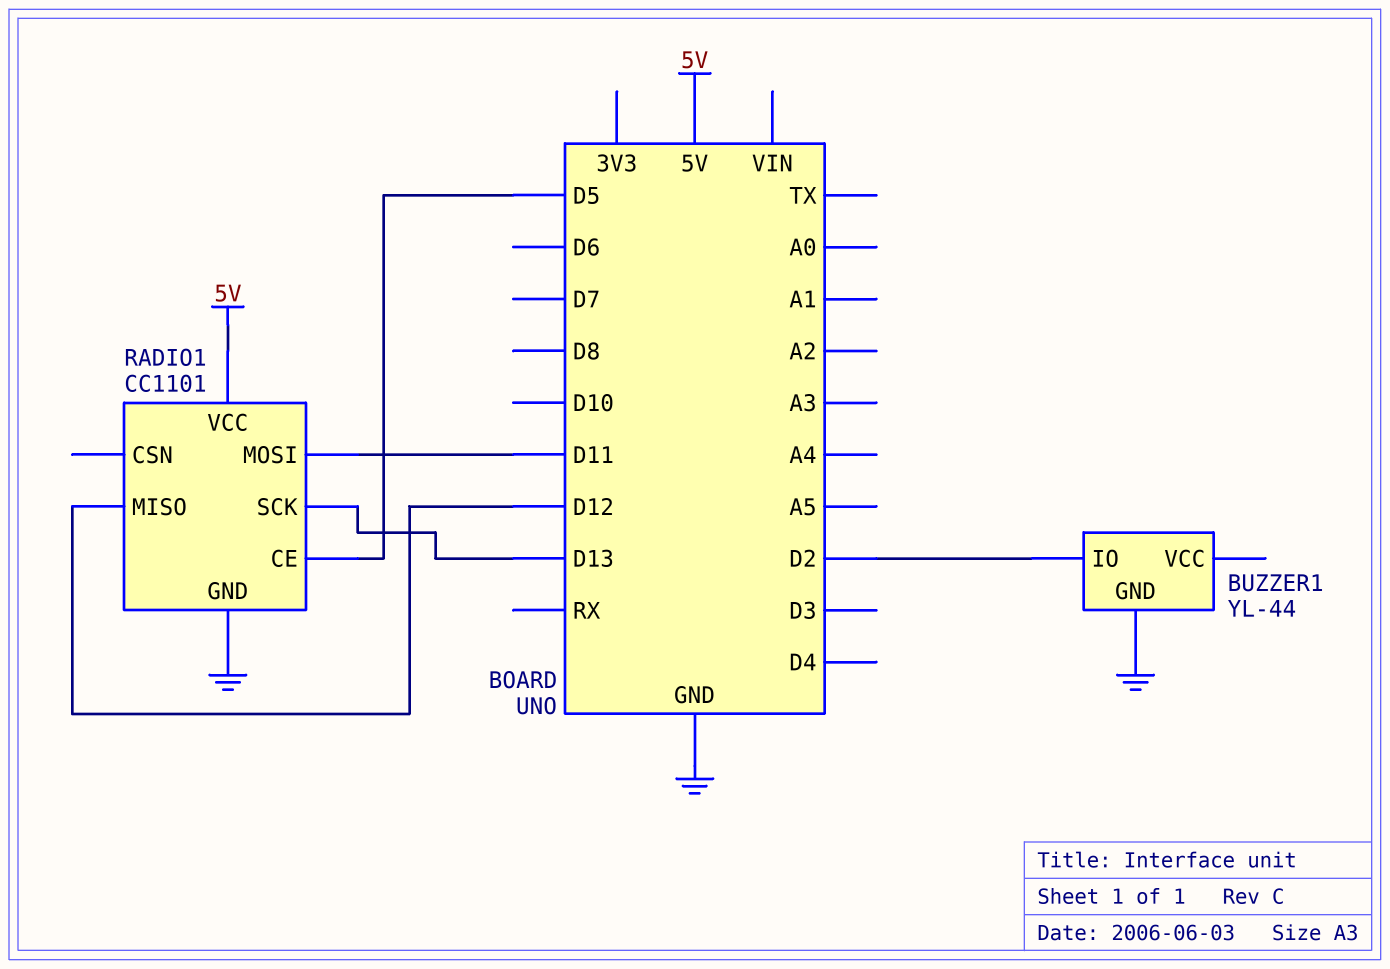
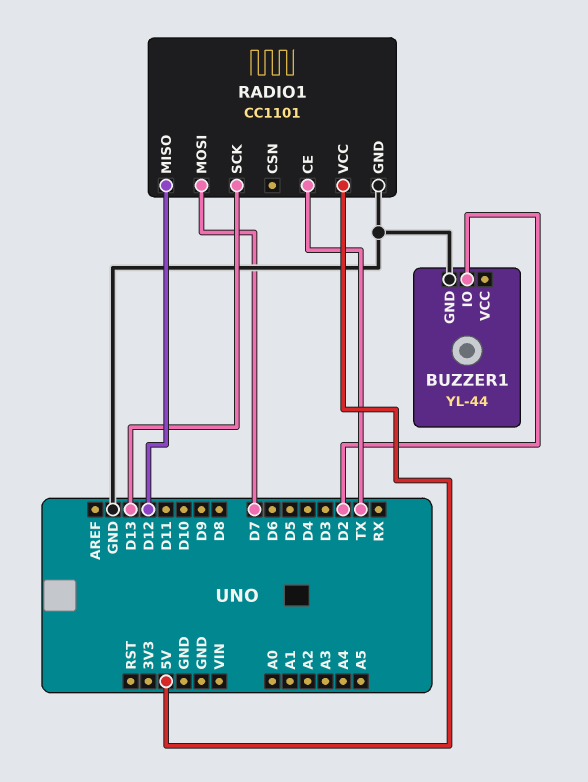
RADIO1 pin CE: D5 -> TX
RADIO1 pin MOSI: D11 -> D7

